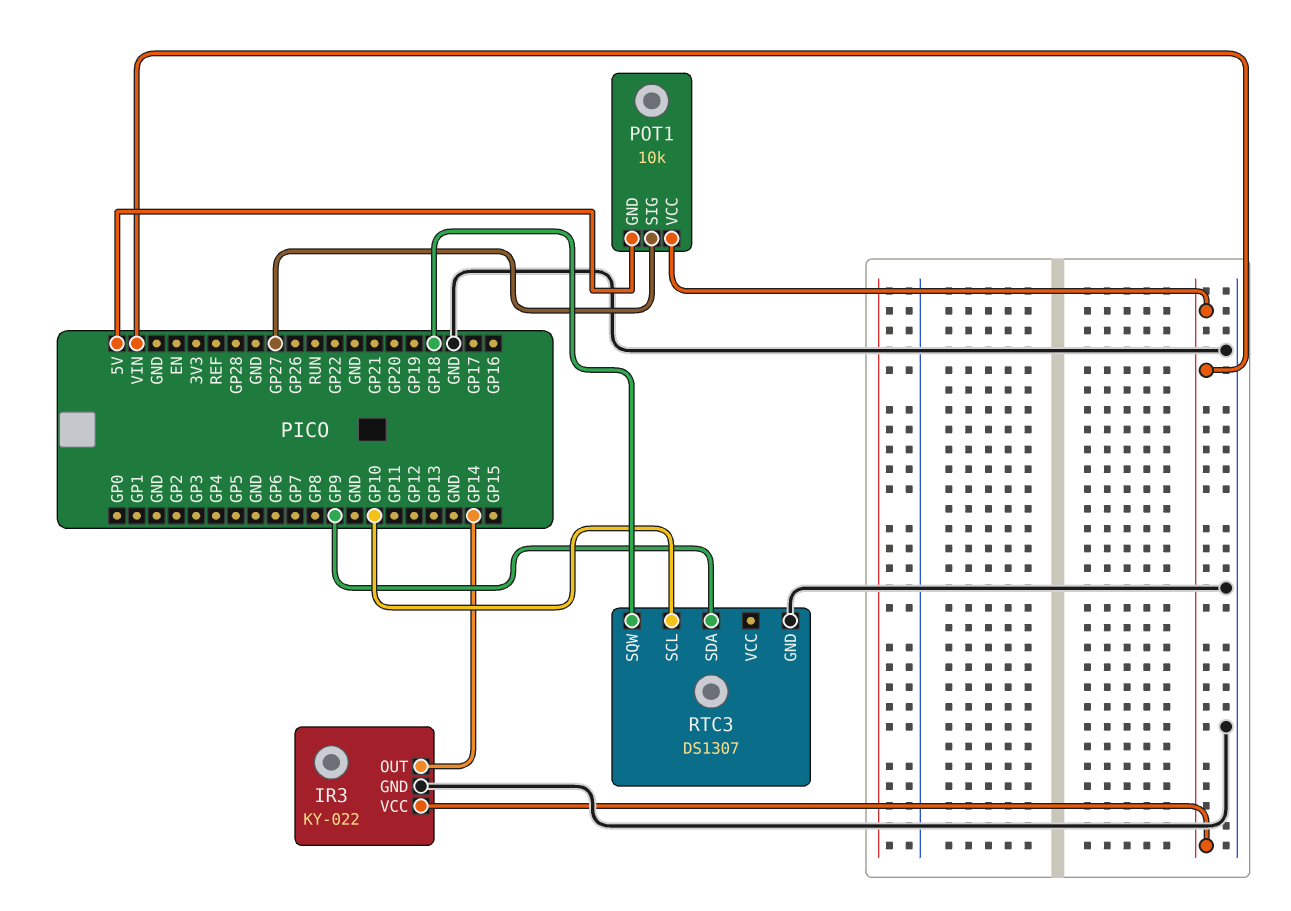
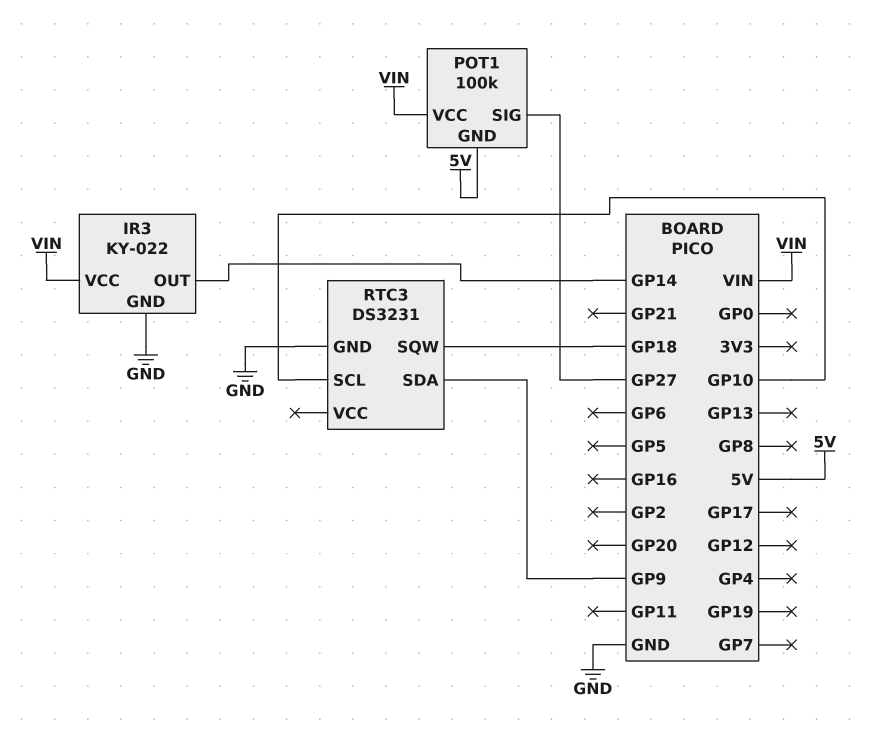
POT1: 10k -> 100k
RTC3: DS1307 -> DS3231

